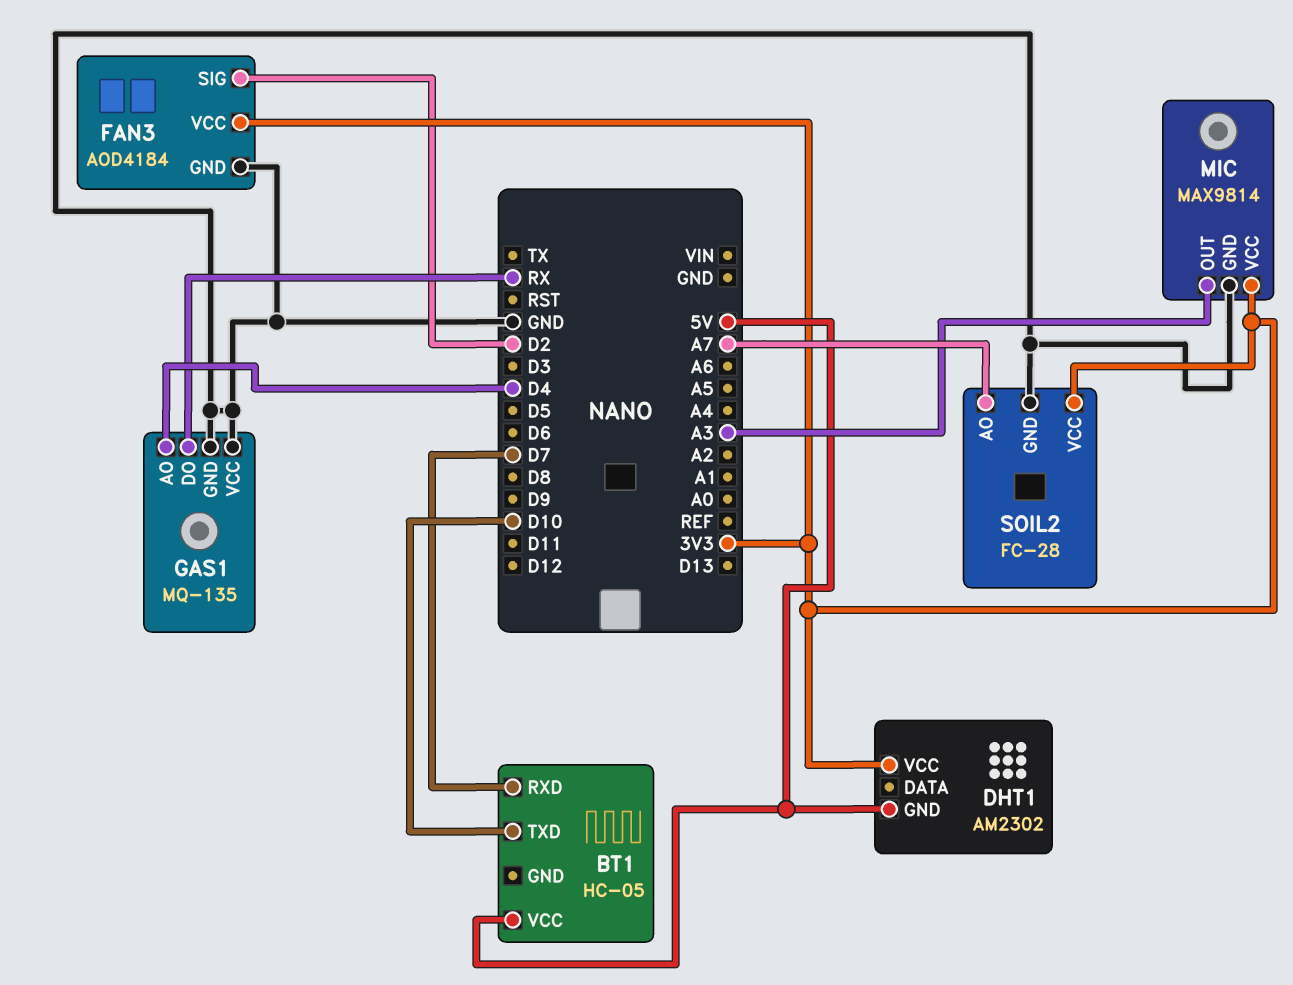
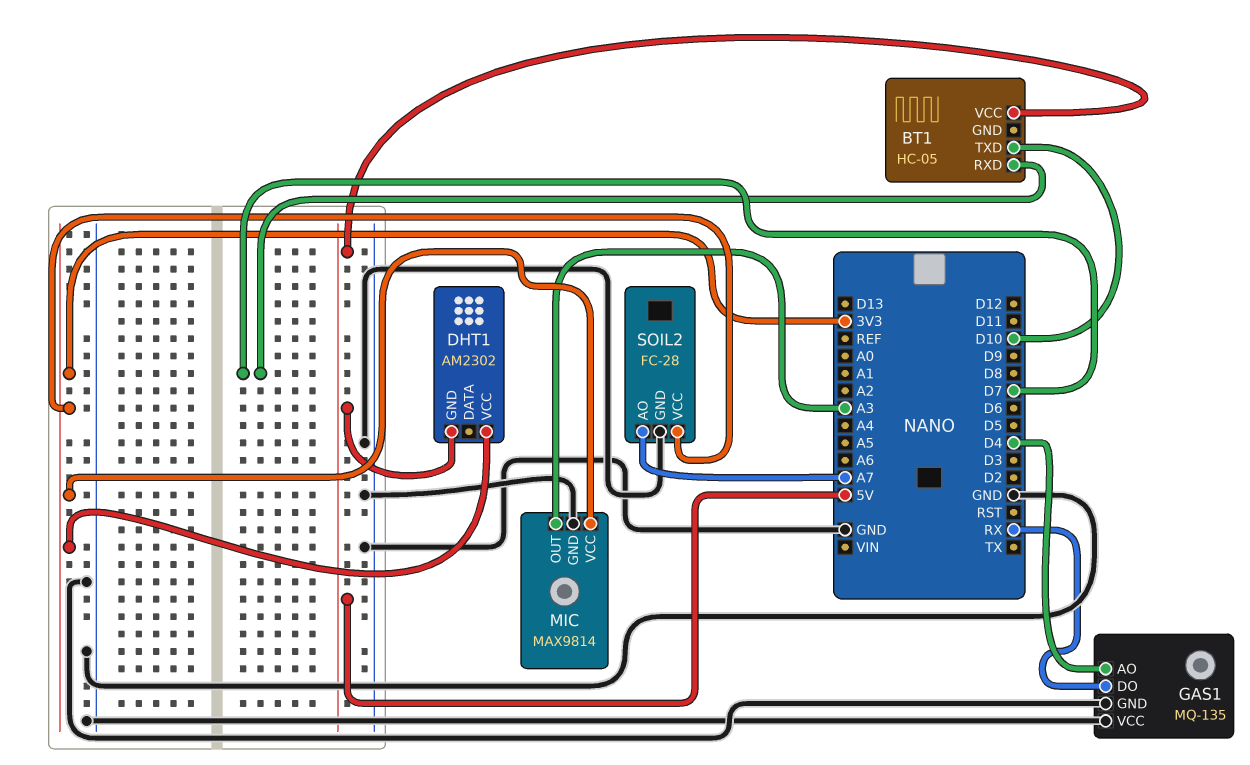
FAN3: AOD4184 -> none
FAN3 pin GND: GND -> none
FAN3 pin SIG: D2 -> none
FAN3 pin VCC: 3V3 -> none

